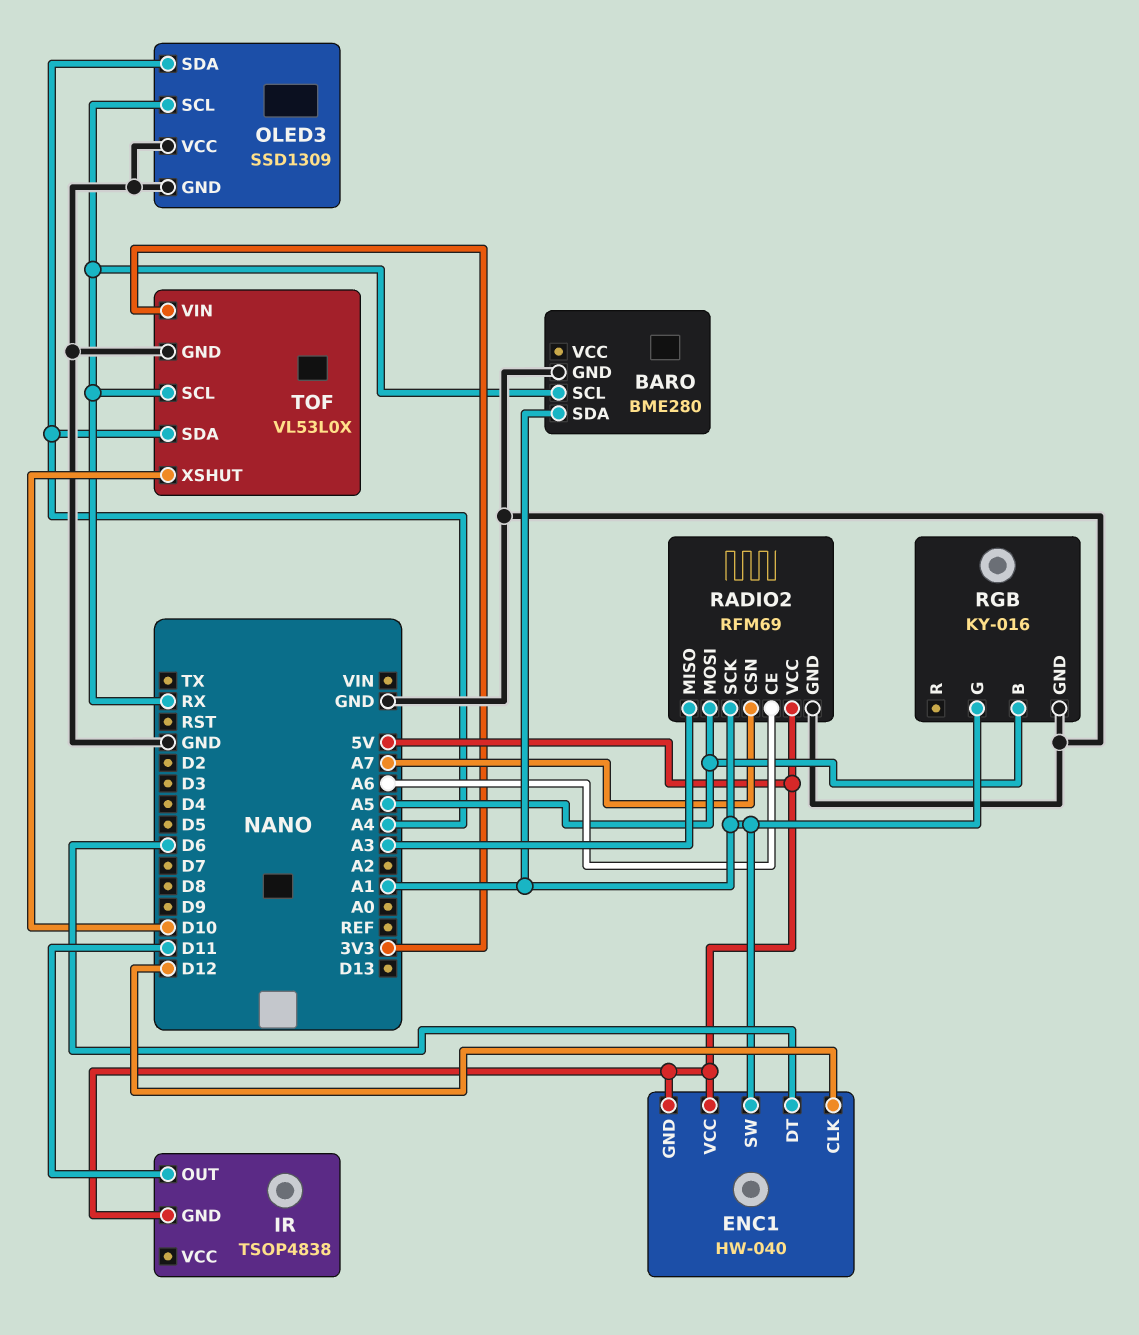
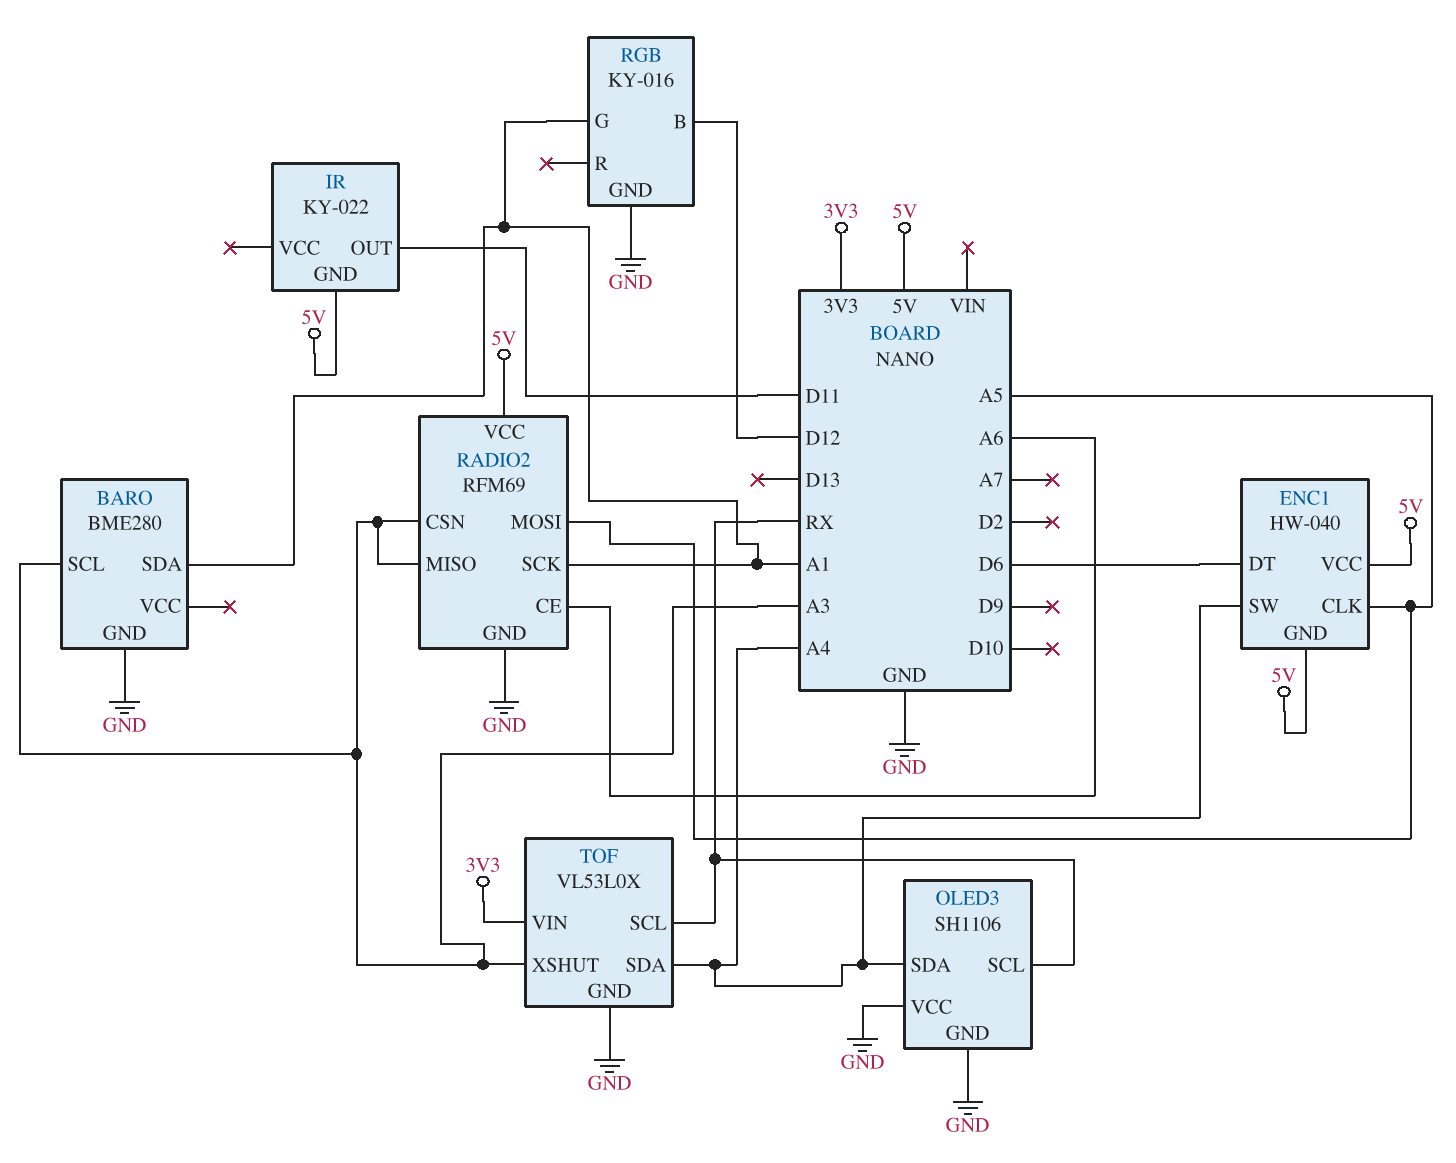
BARO pin SCL: RX -> A3
ENC1 pin CLK: D12 -> A5
ENC1 pin SW: A1 -> A4
IR: TSOP4838 -> KY-022
OLED3: SSD1309 -> SH1106
RADIO2 pin CSN: A7 -> A3
RGB pin B: A5 -> D12
TOF pin XSHUT: D10 -> A3

